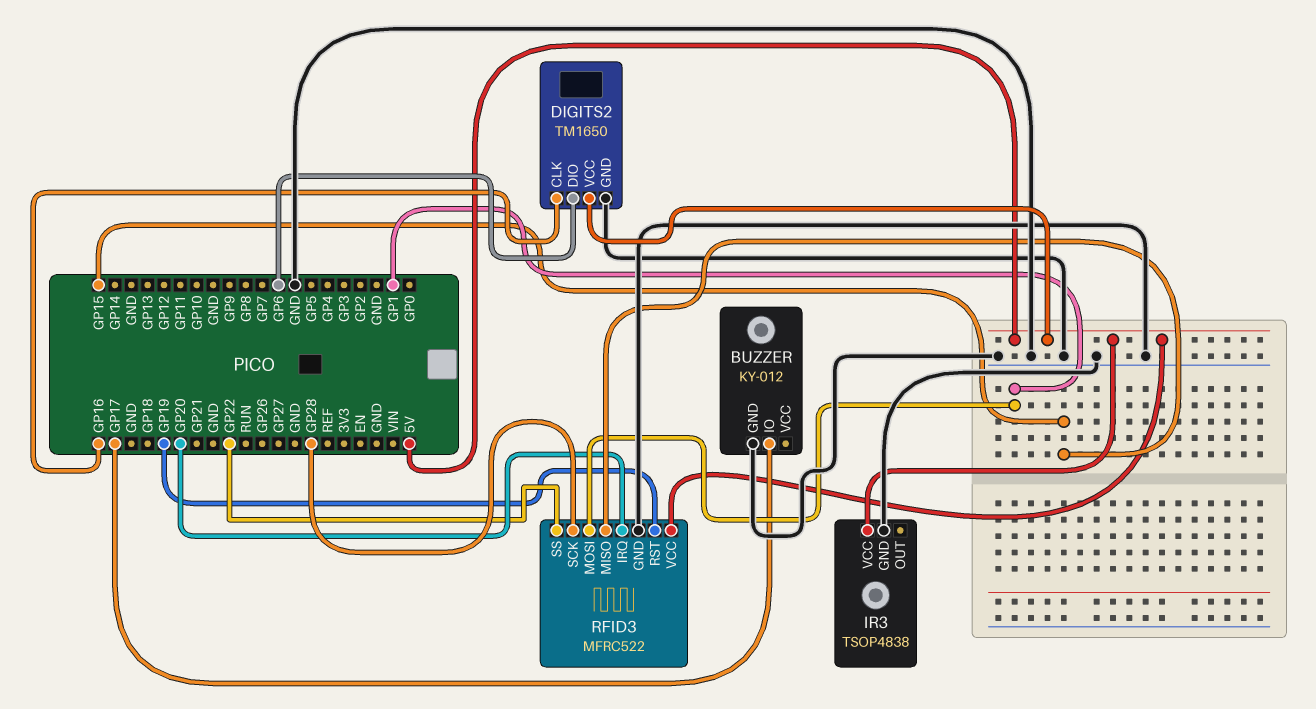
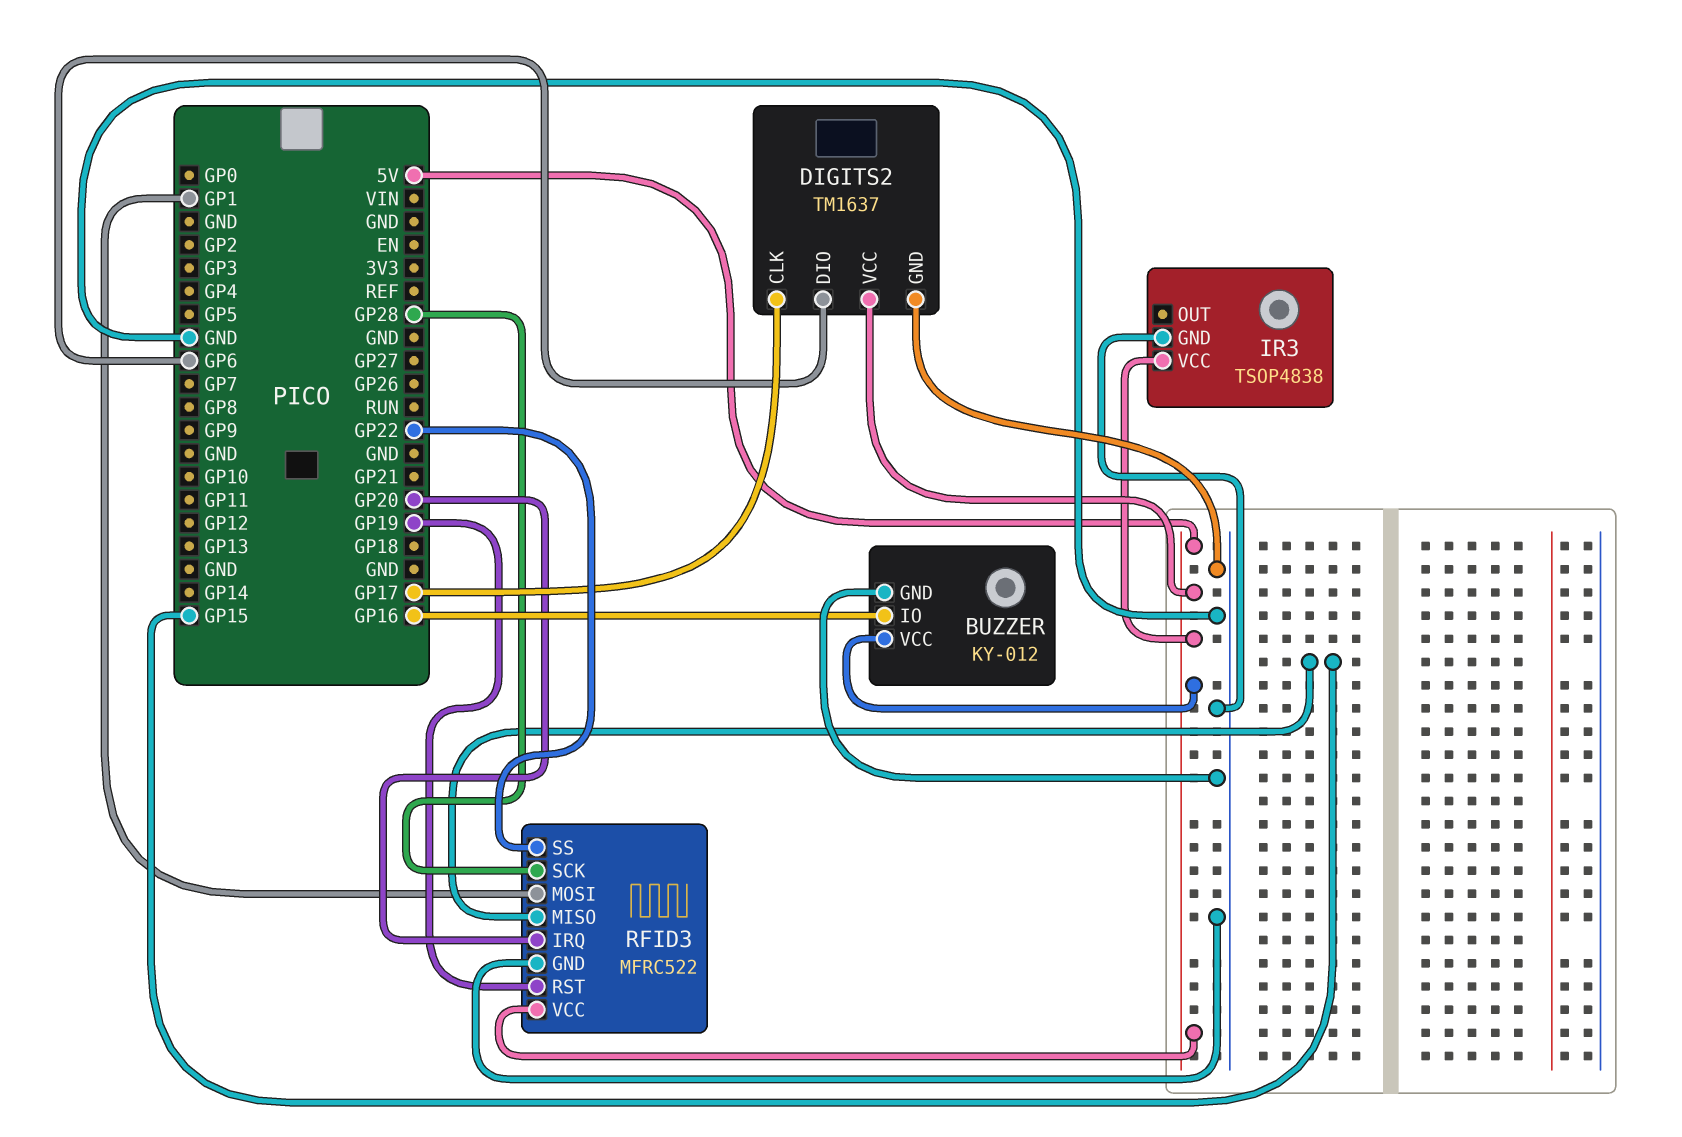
BUZZER pin IO: GP17 -> GP16
BUZZER pin VCC: none -> 5V
DIGITS2: TM1650 -> TM1637
DIGITS2 pin CLK: GP16 -> GP17

